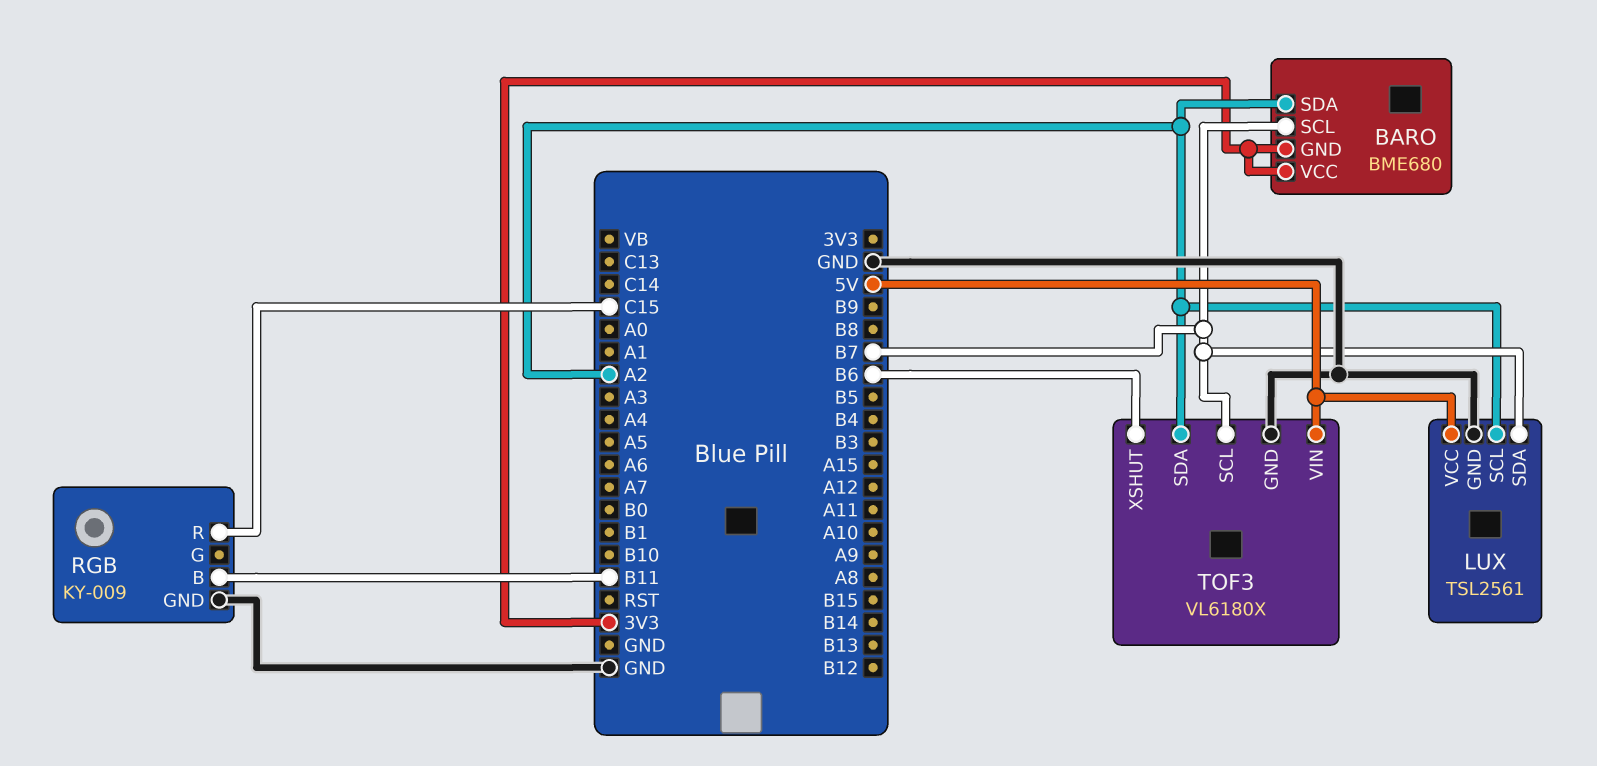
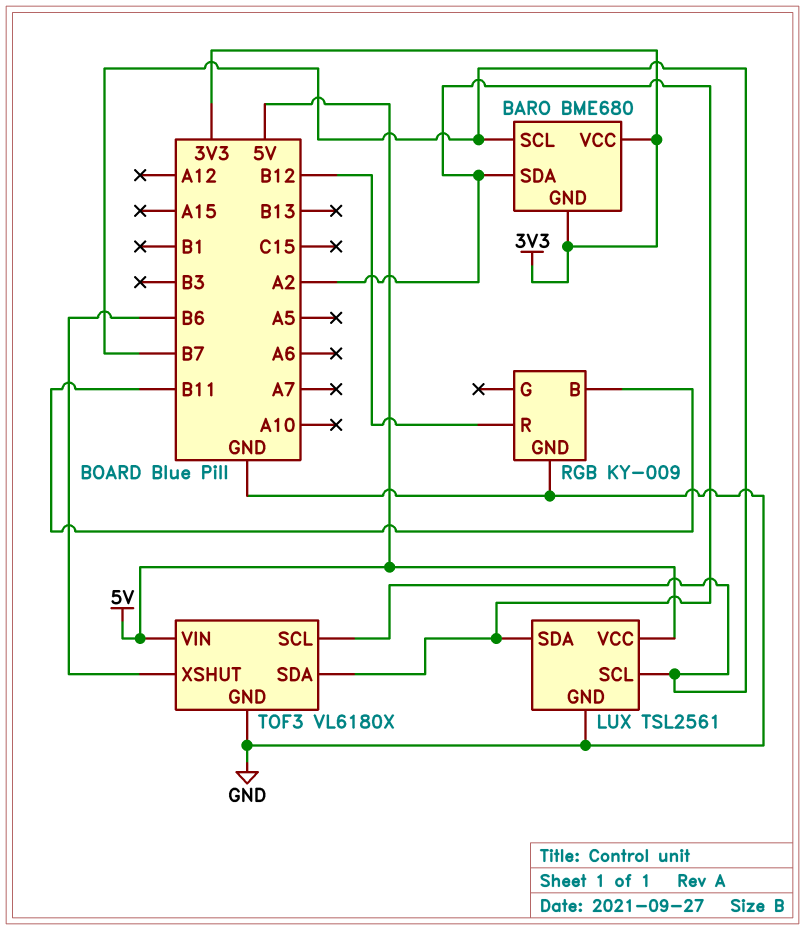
LUX pin SCL: A2 -> B7
LUX pin SDA: B7 -> A2
RGB pin R: C15 -> B12

